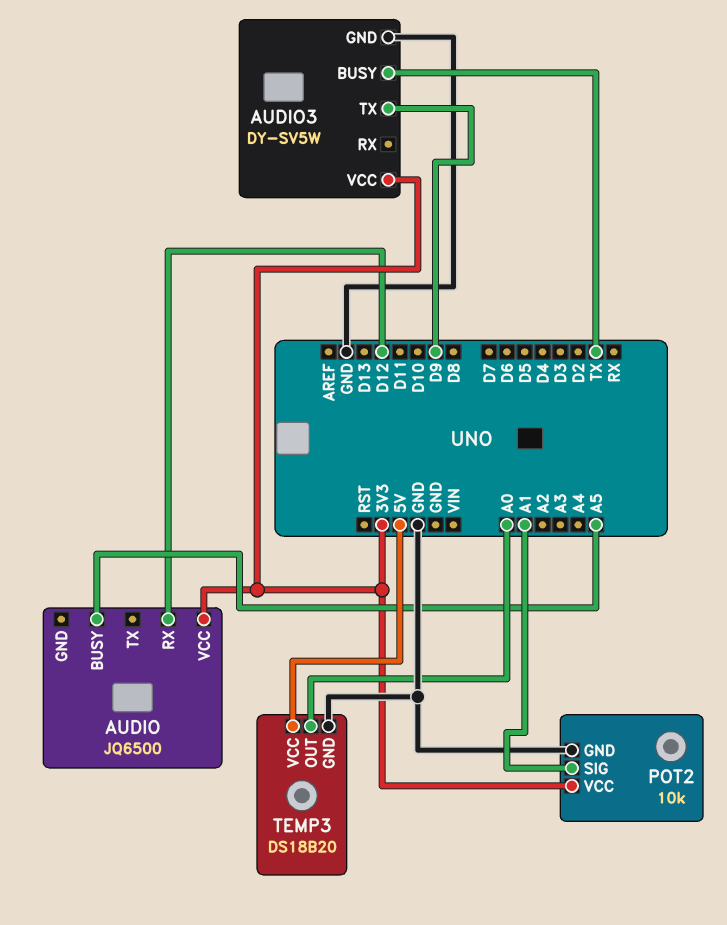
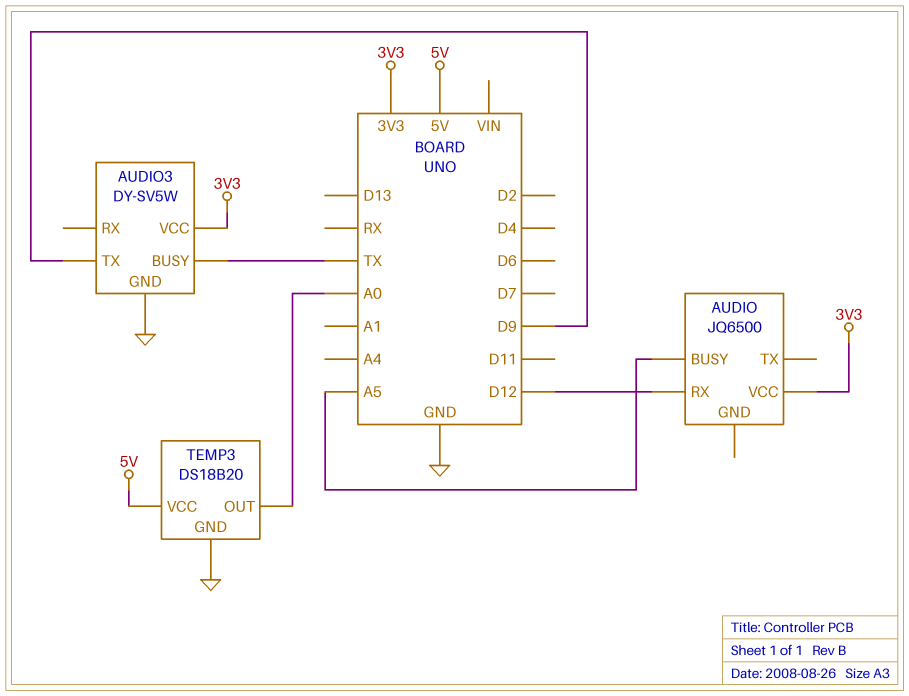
POT2: 10k -> none
POT2 pin GND: GND -> none
POT2 pin SIG: A1 -> none
POT2 pin VCC: 3V3 -> none

